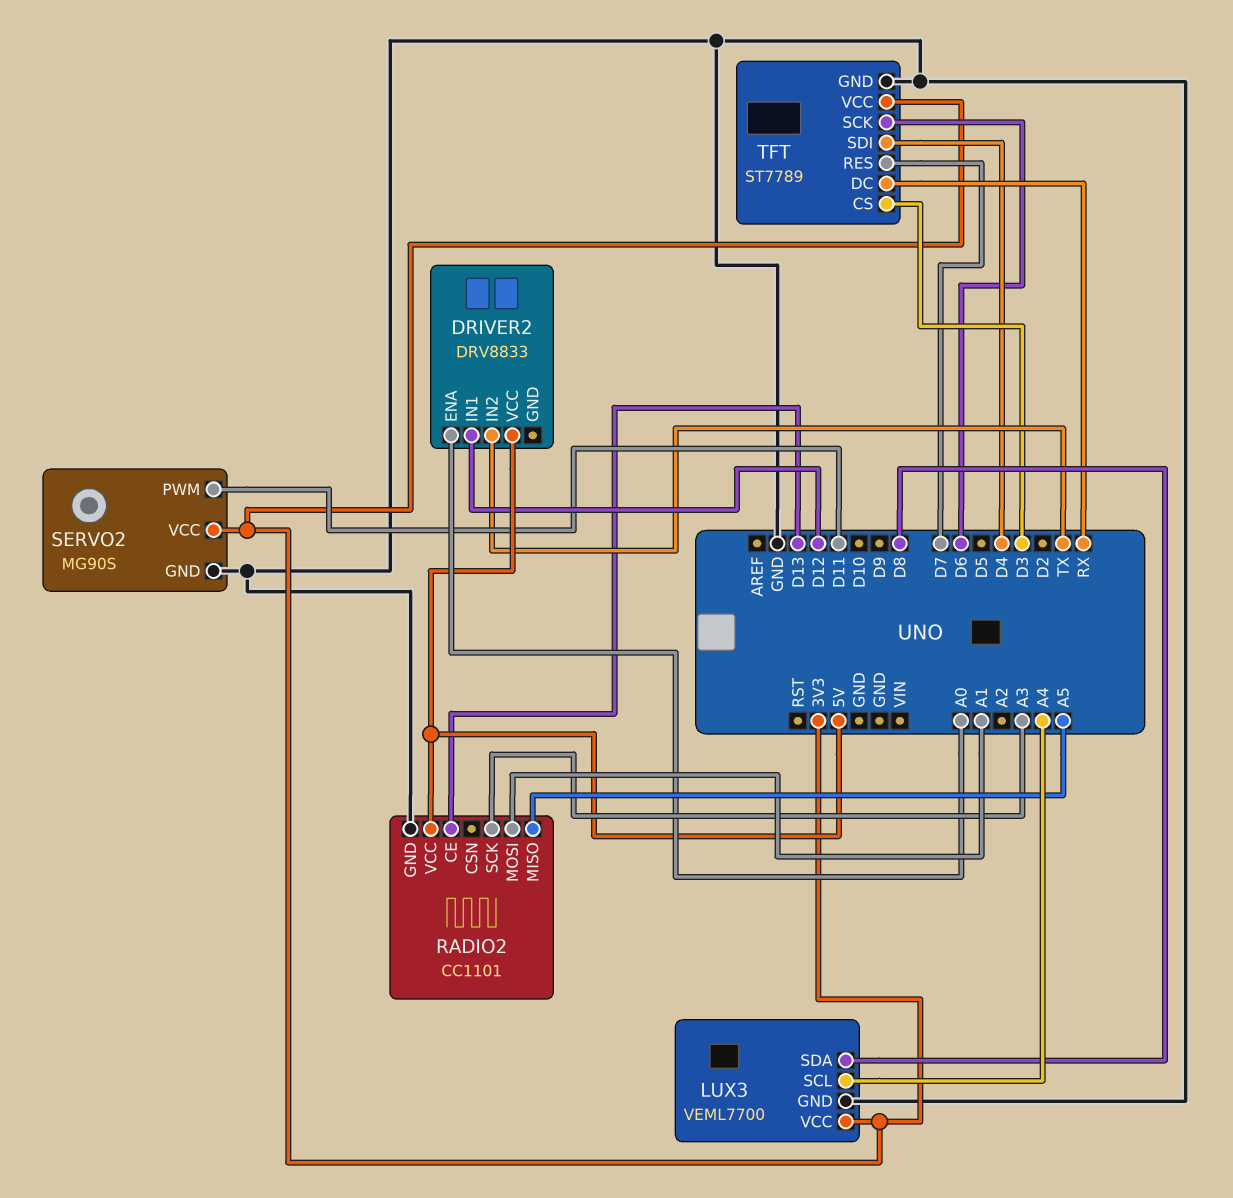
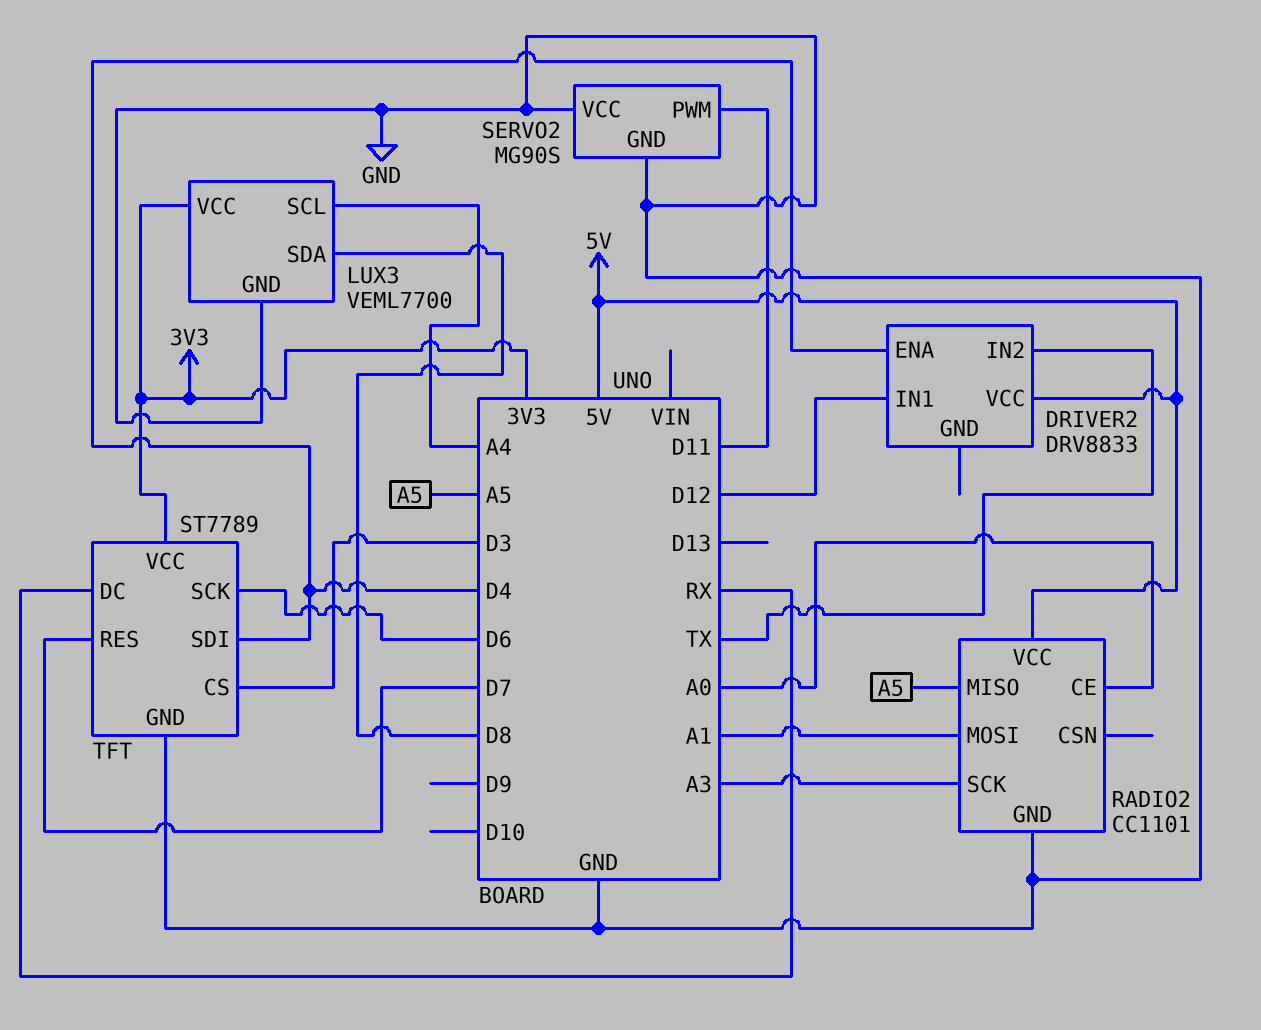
DRIVER2 pin ENA: A0 -> D4
RADIO2 pin CE: D13 -> A0
SERVO2 pin VCC: 3V3 -> GND

